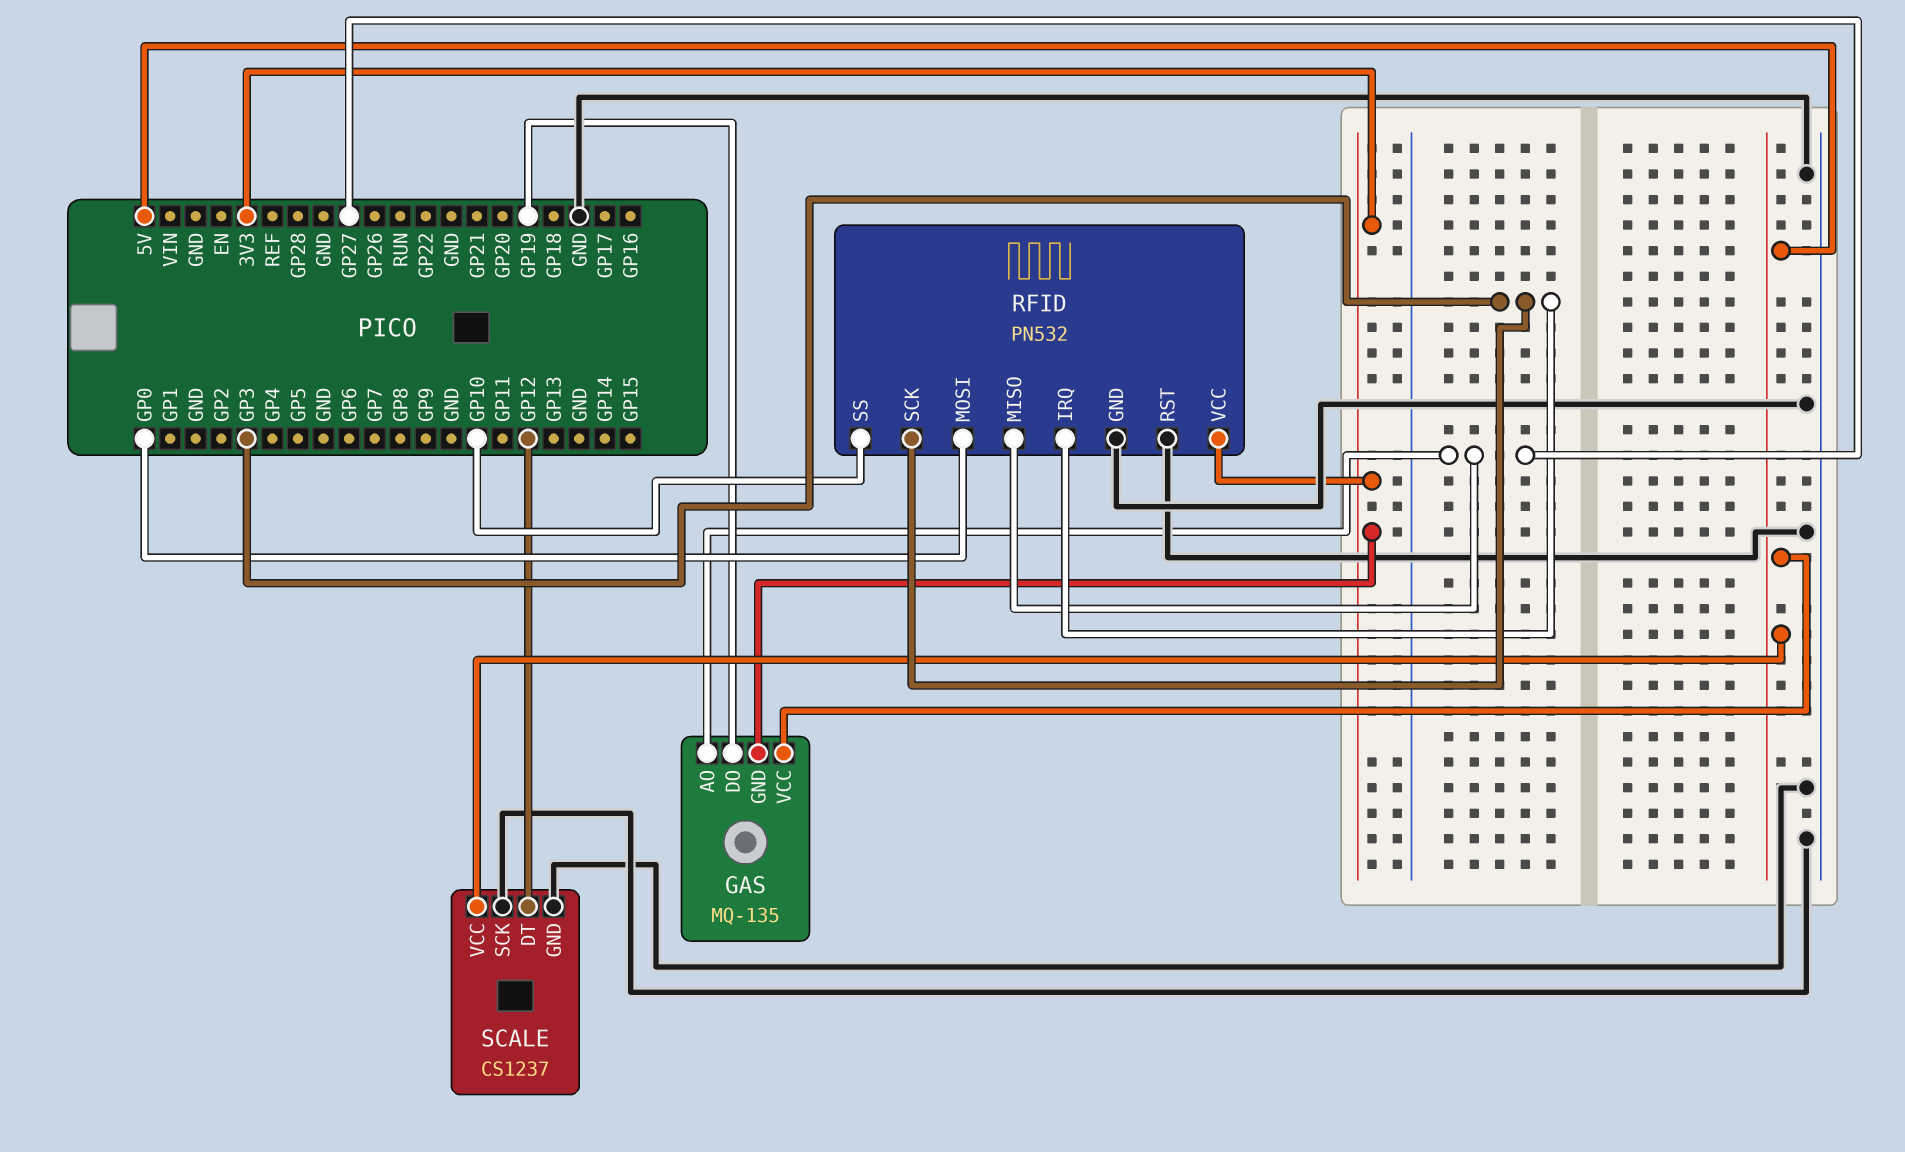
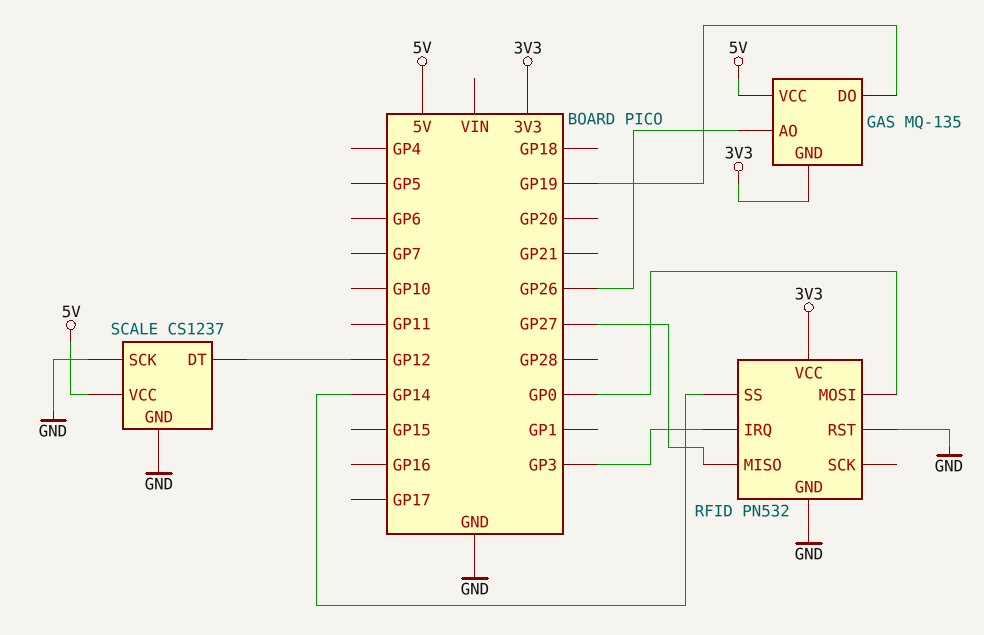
GAS pin AO: GP27 -> GP26
RFID pin SCK: GP3 -> none
RFID pin SS: GP10 -> GP14

